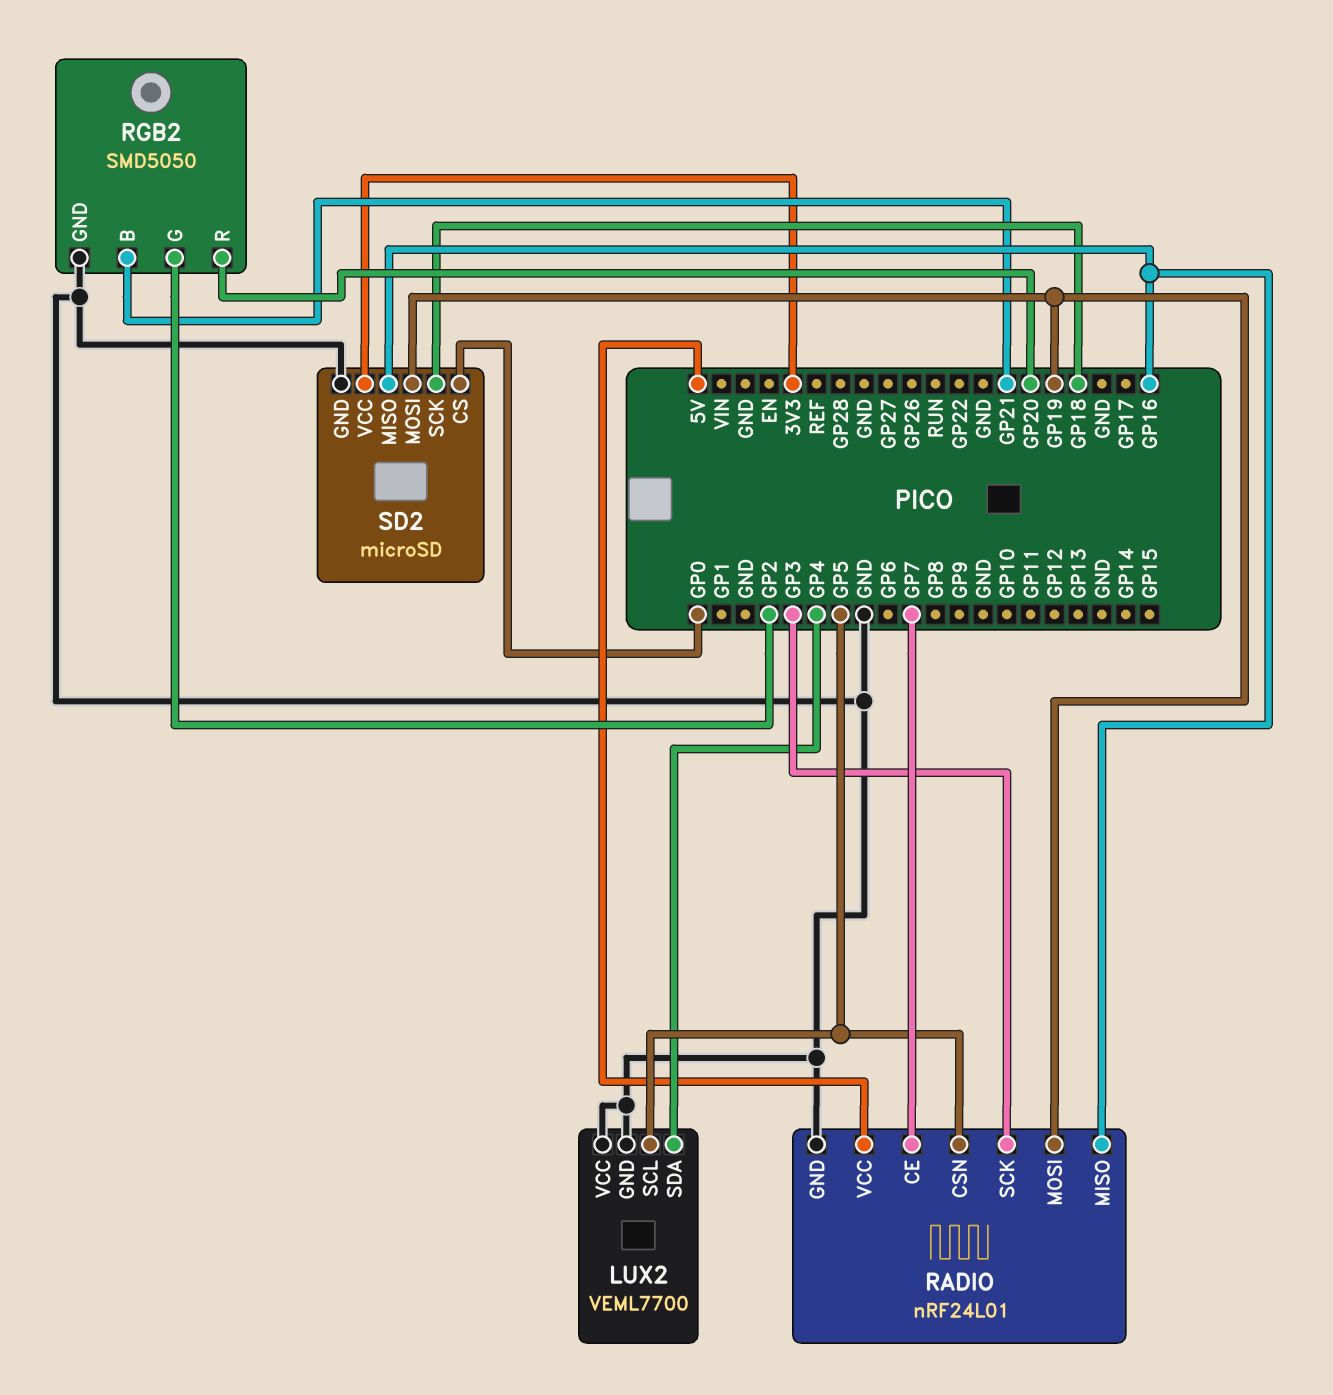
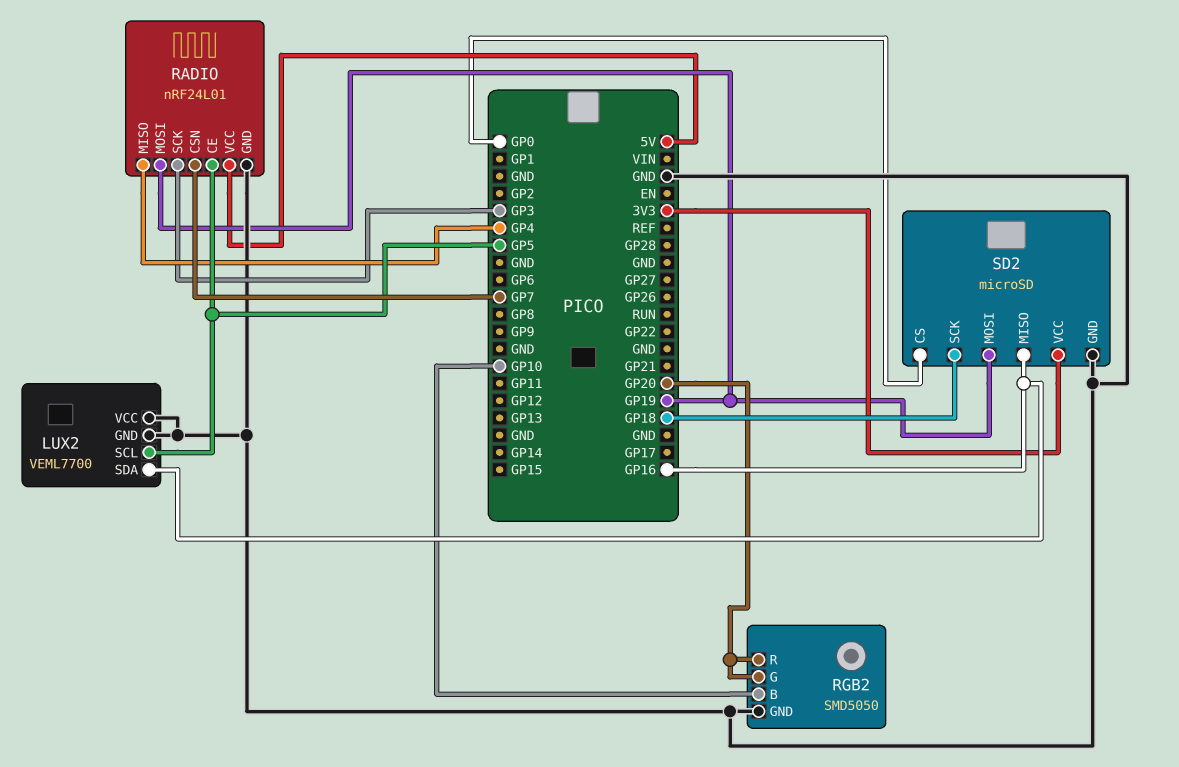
LUX2 pin SDA: GP4 -> GP16
RADIO pin CE: GP7 -> GP5
RADIO pin CSN: GP5 -> GP7
RADIO pin MISO: GP16 -> GP4
RGB2 pin B: GP21 -> GP10
RGB2 pin G: GP2 -> GP20

